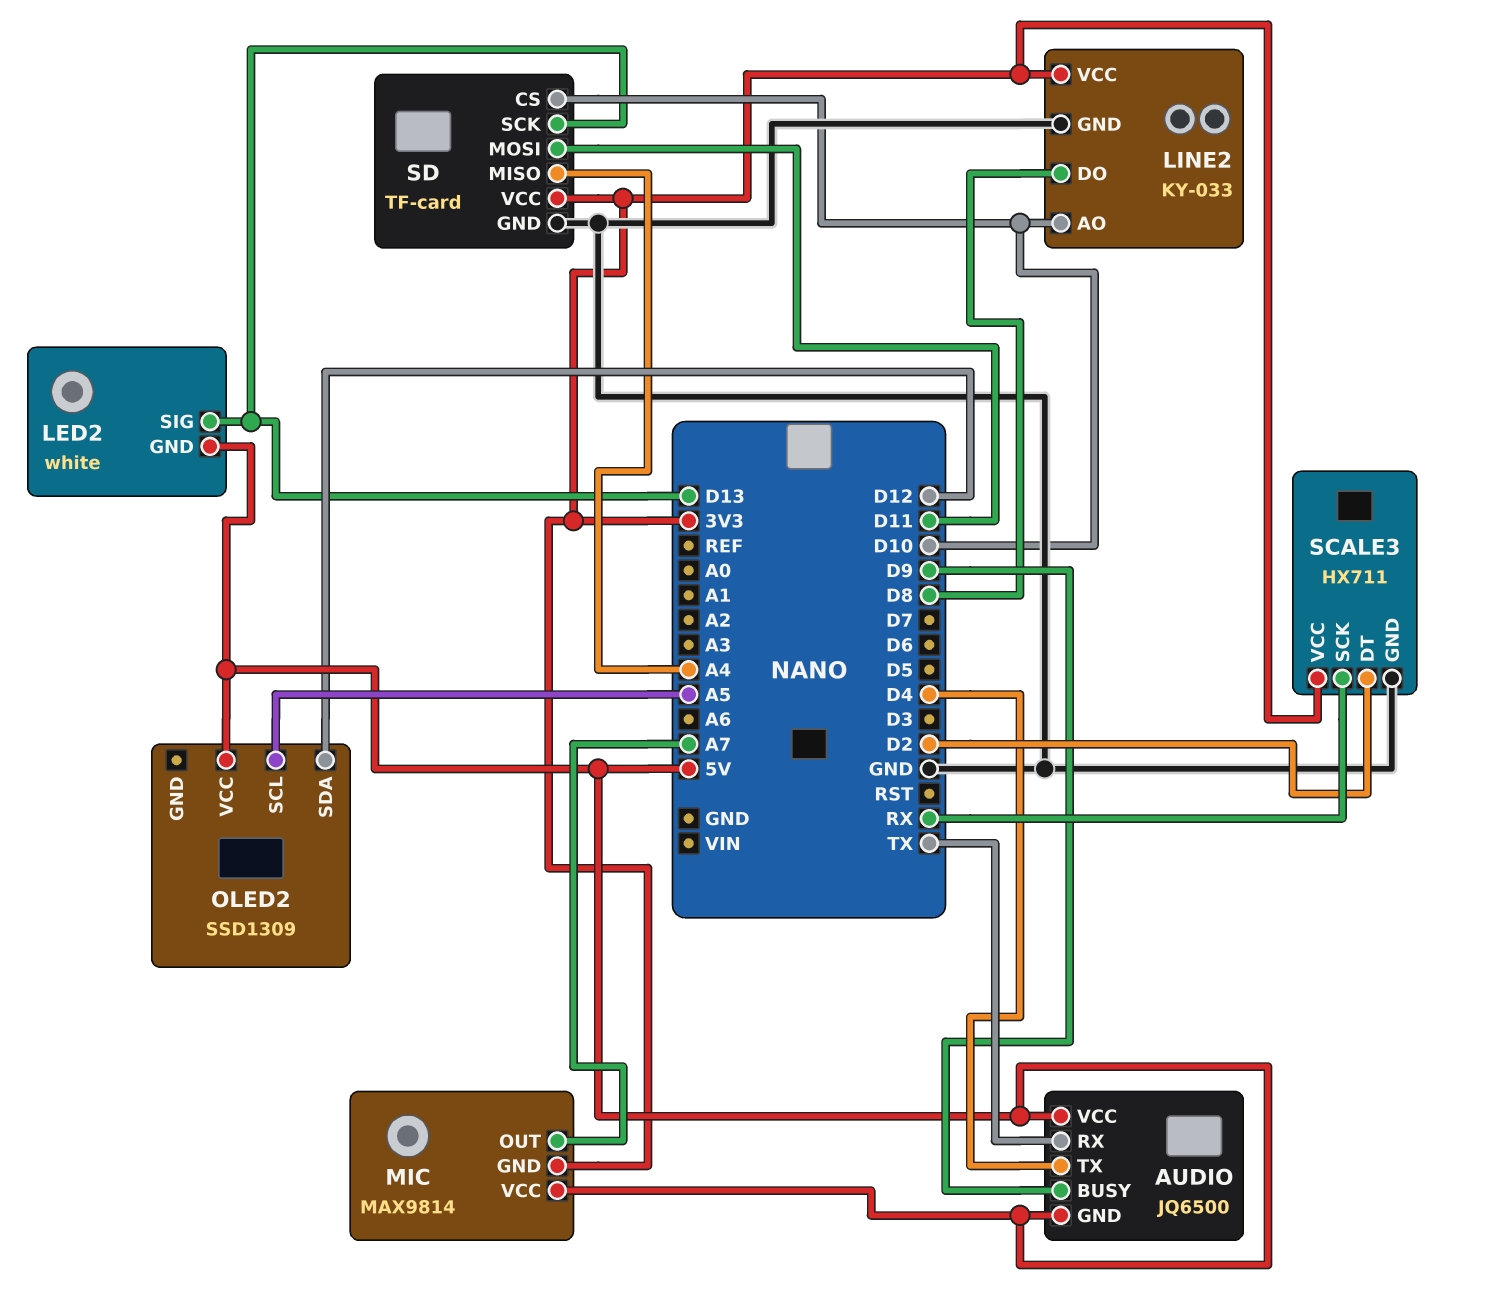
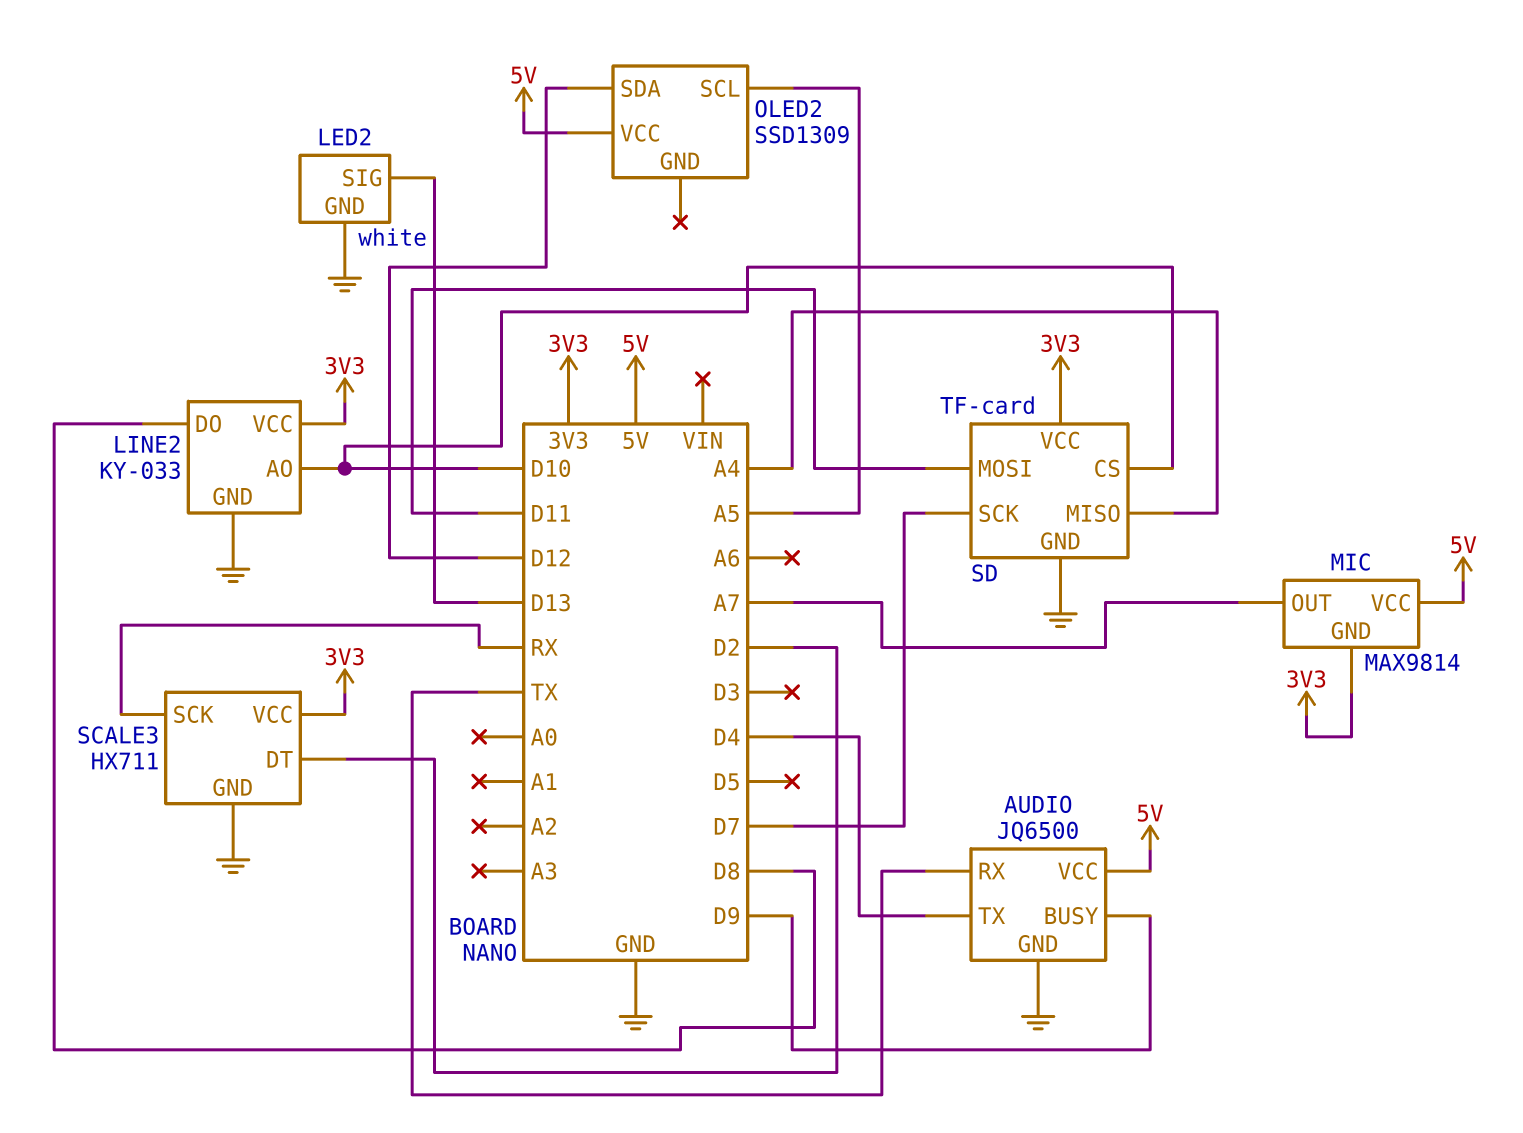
AUDIO pin GND: 5V -> GND
LED2 pin GND: 5V -> GND
SD pin SCK: D13 -> D7

